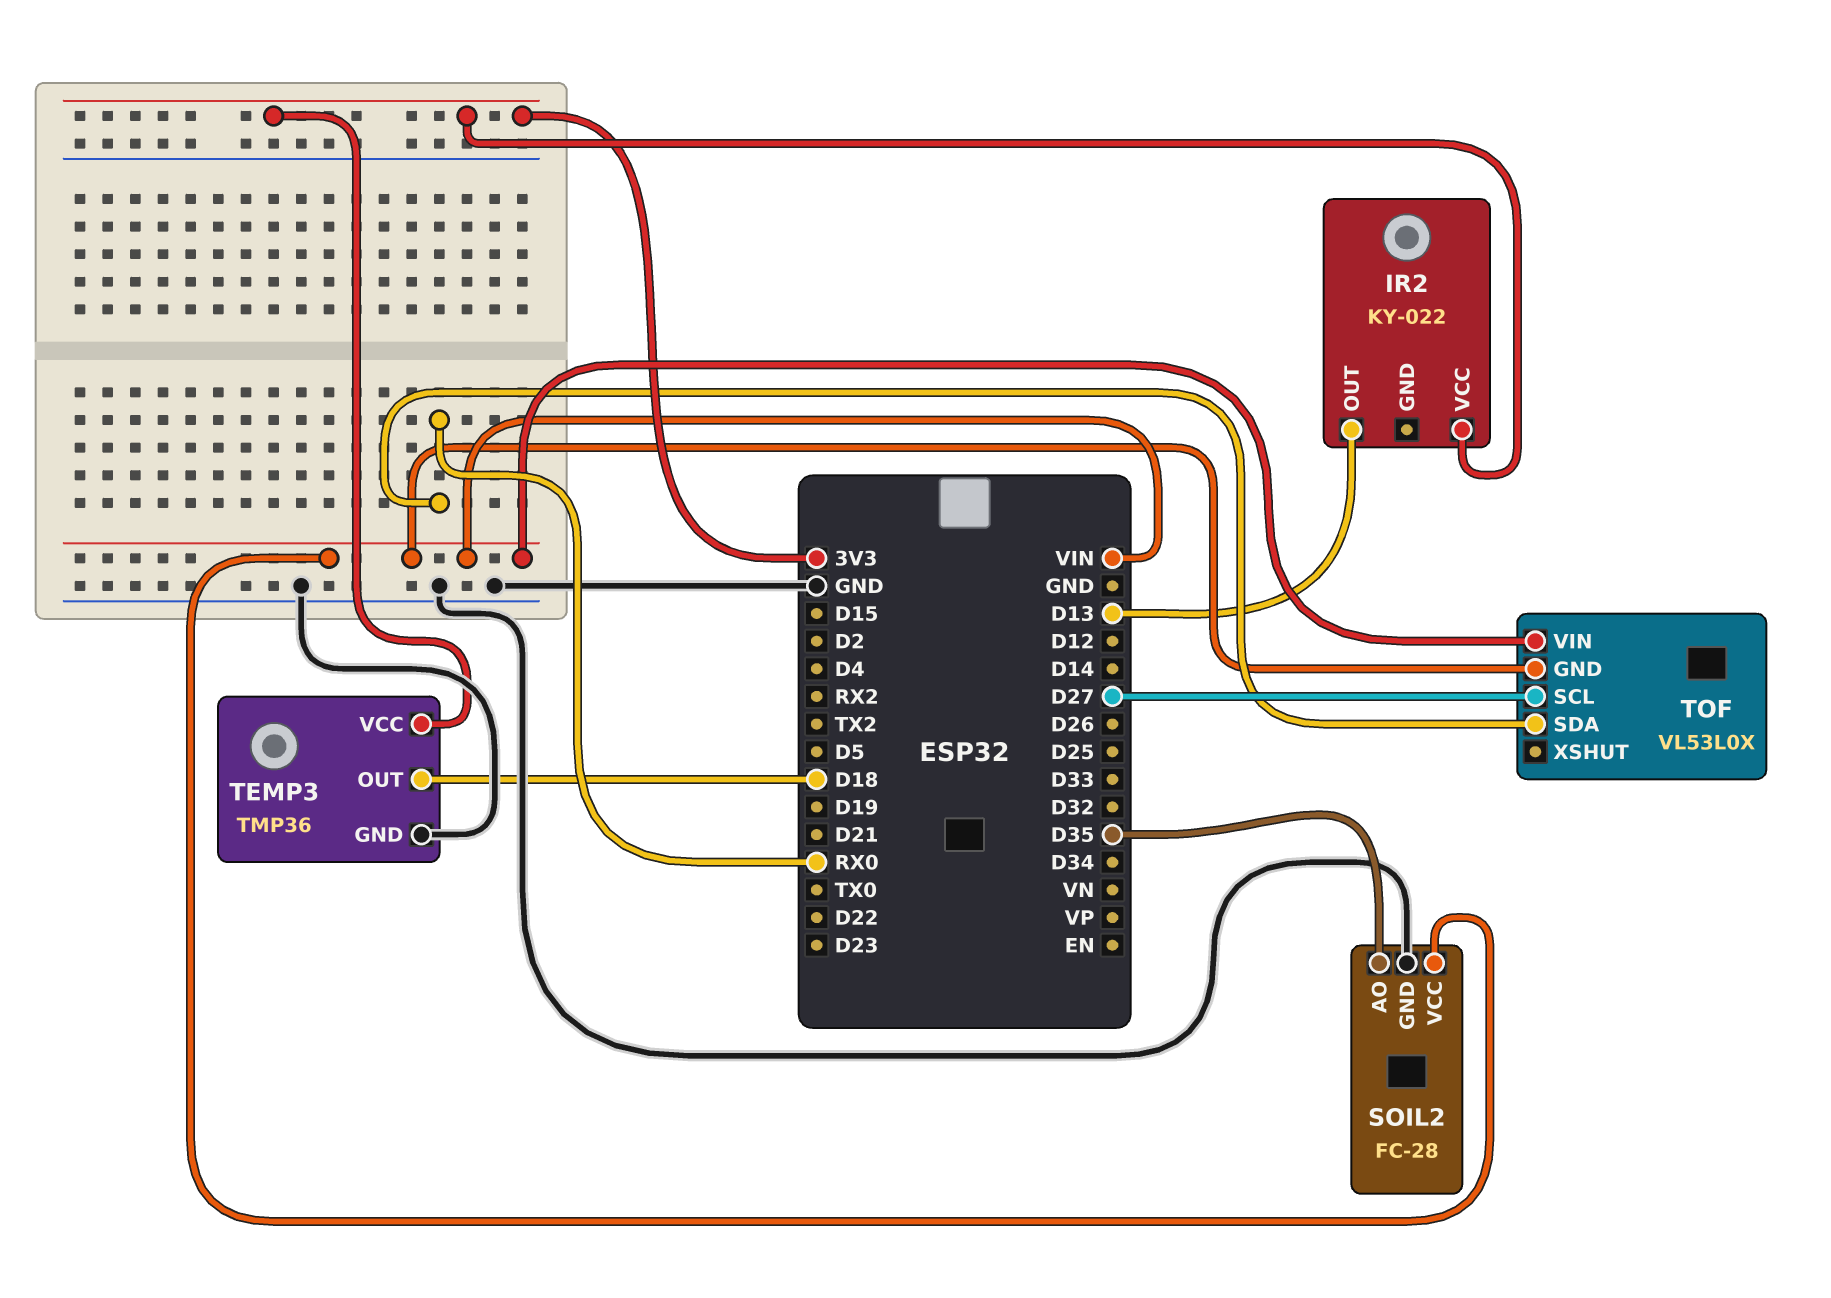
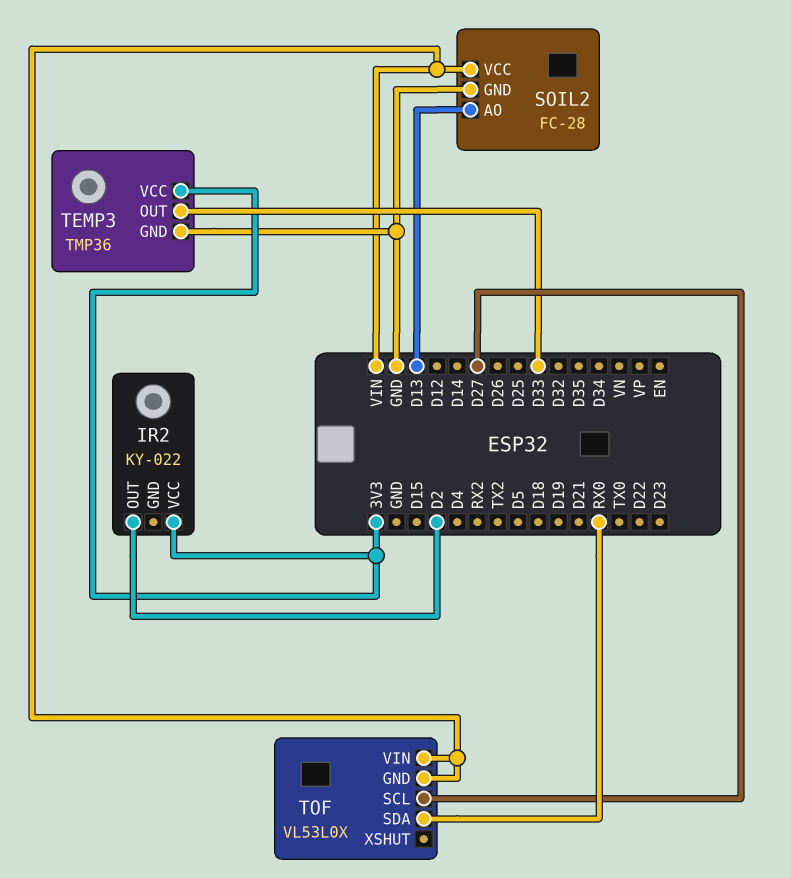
IR2 pin OUT: D13 -> D2
SOIL2 pin AO: D35 -> D13
TEMP3 pin OUT: D18 -> D33

